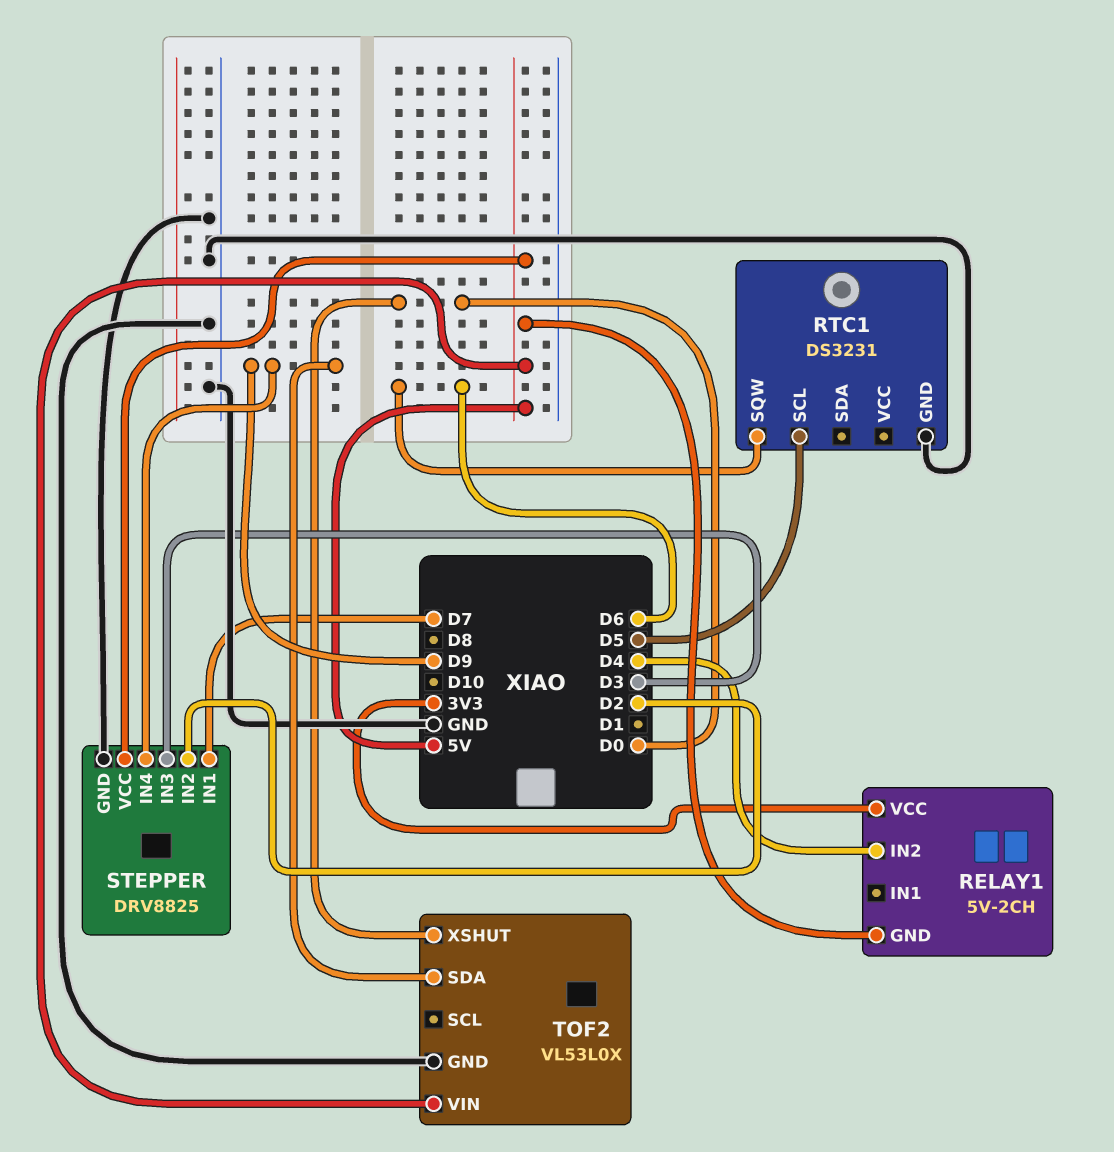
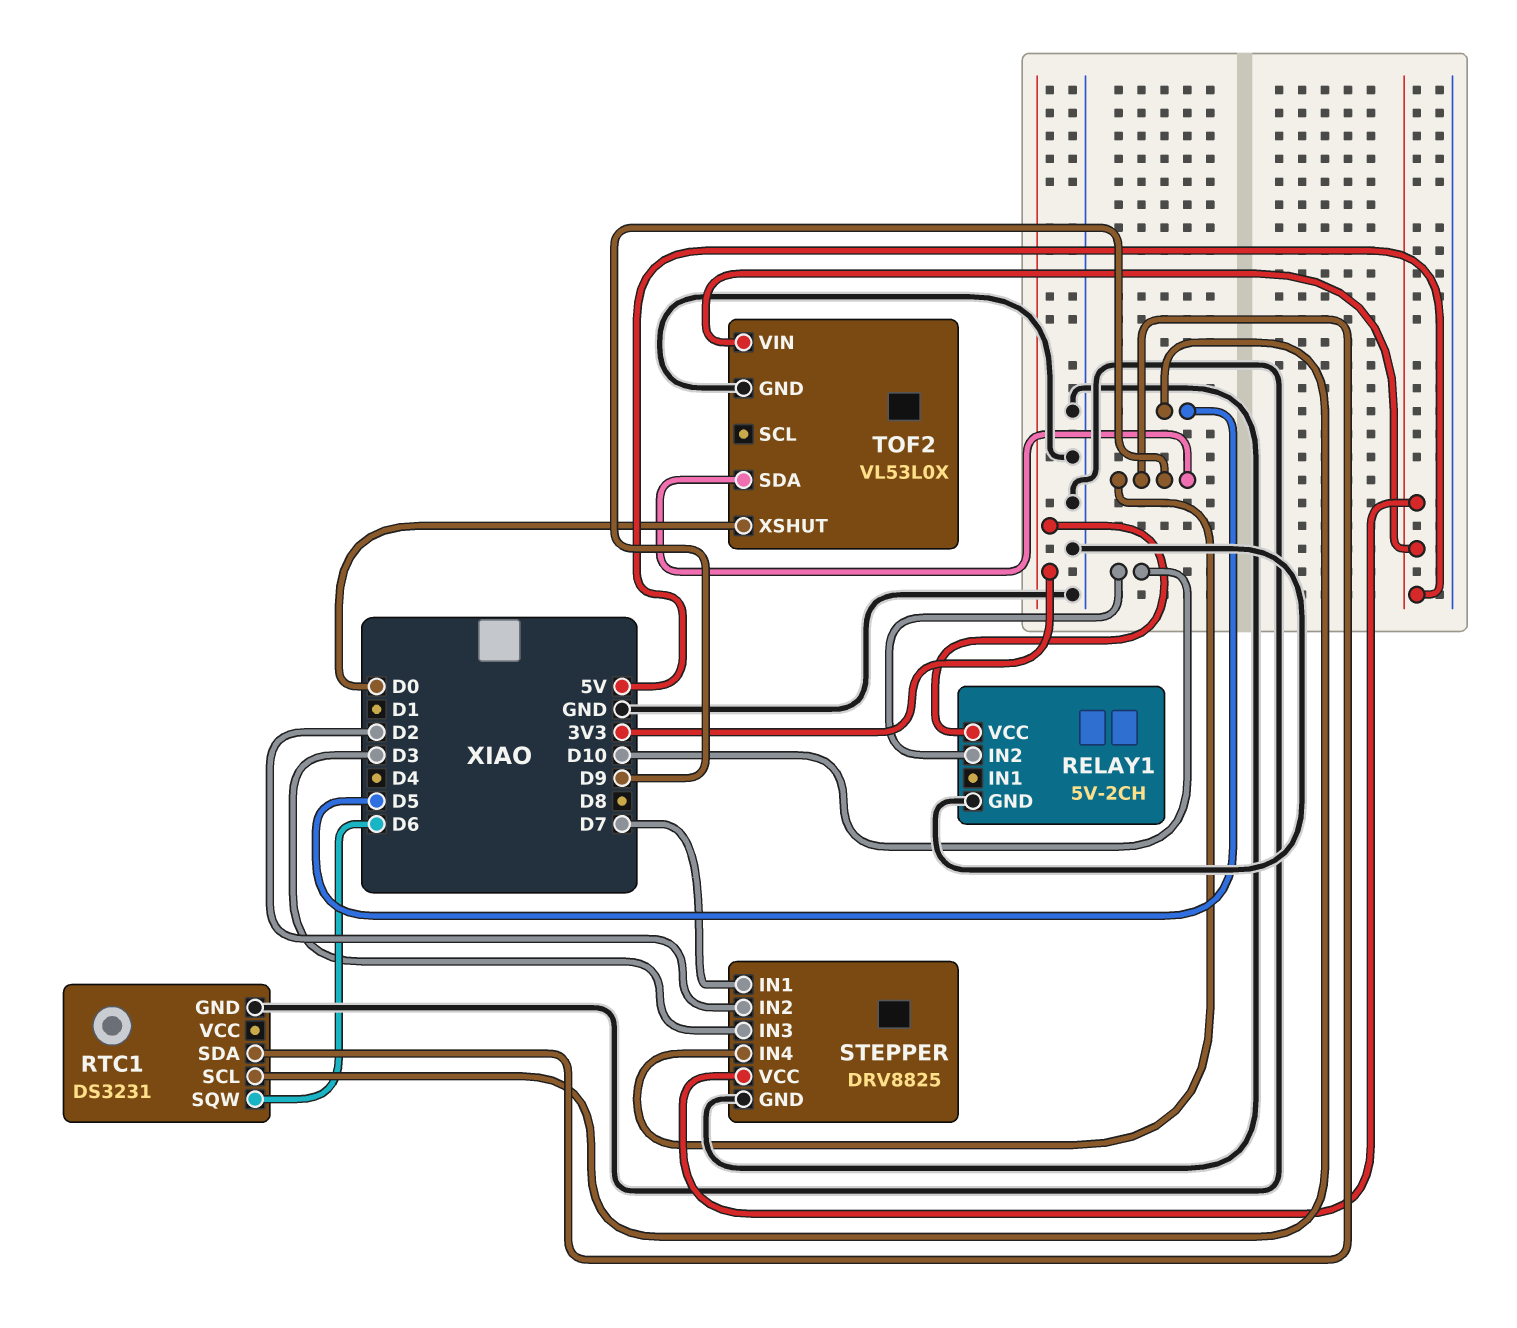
RELAY1 pin GND: 5V -> GND
RELAY1 pin IN2: D4 -> D10
RTC1 pin SDA: none -> D9

